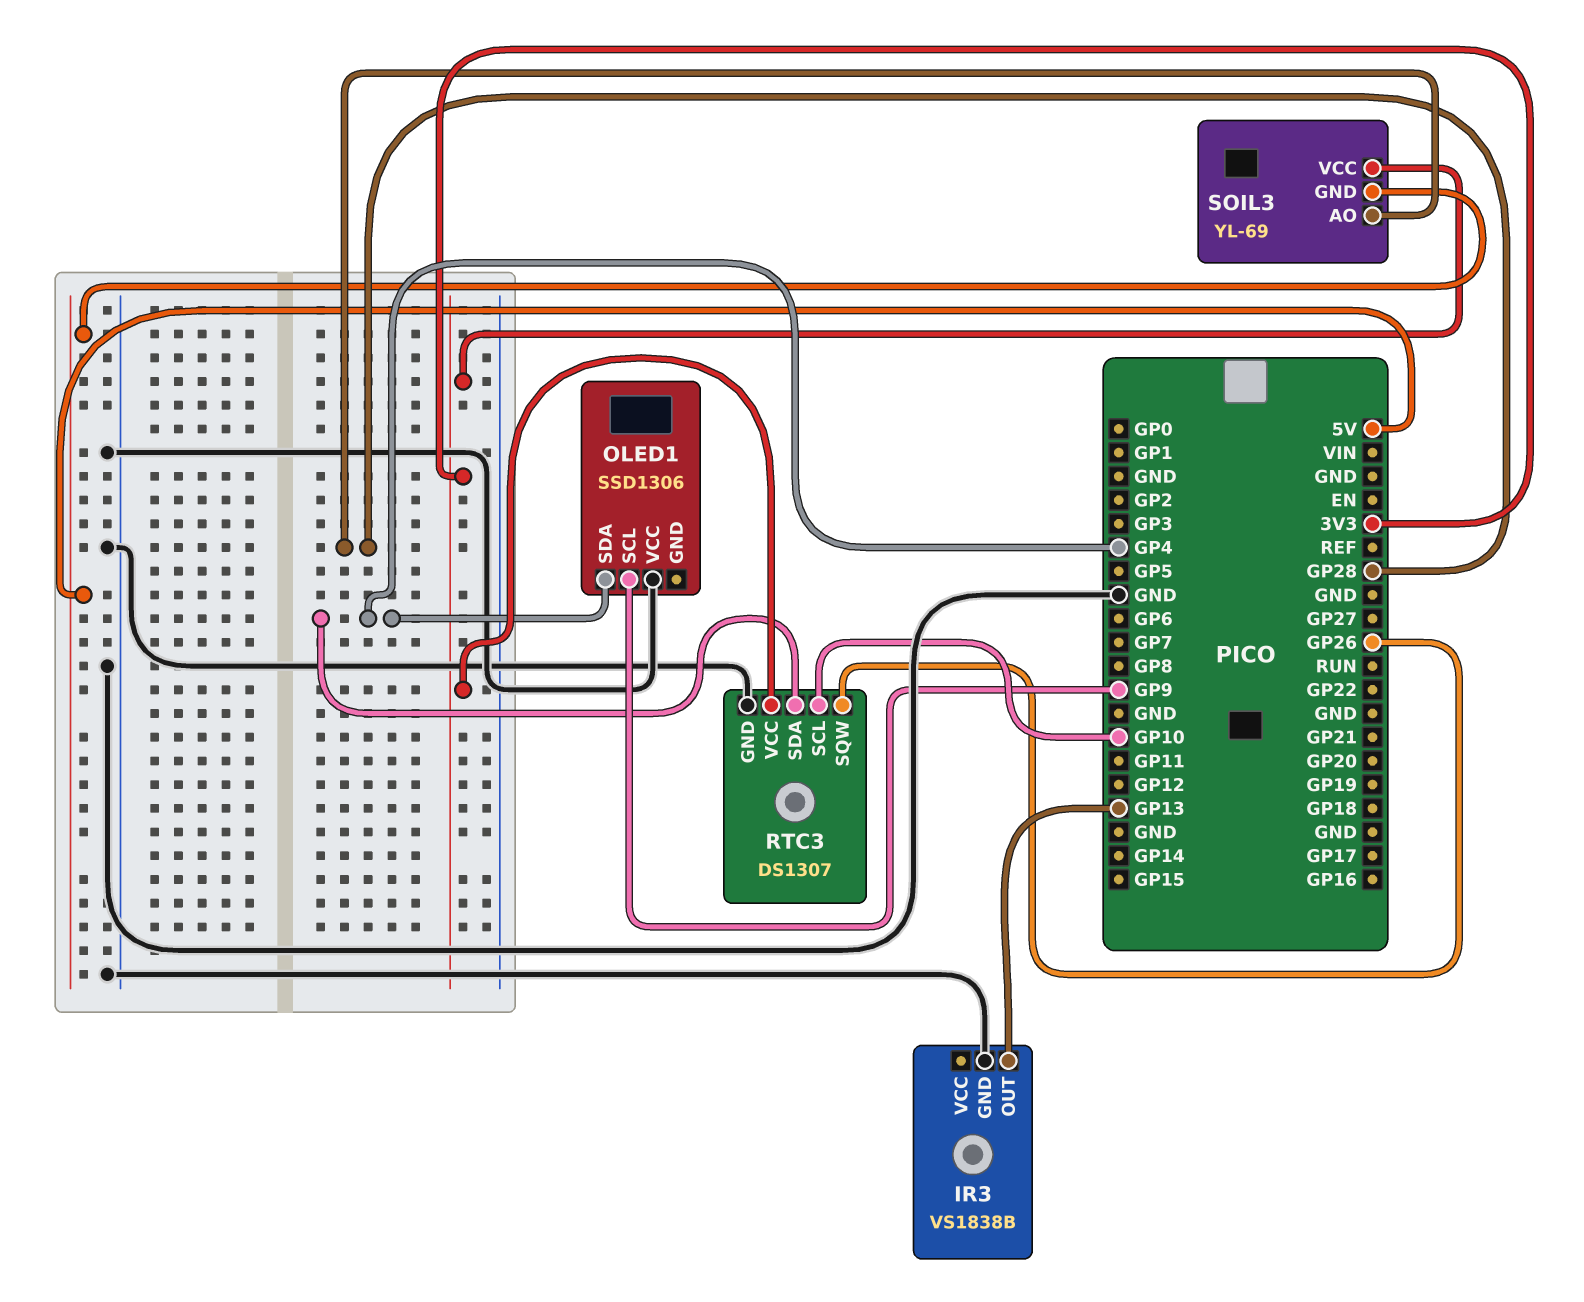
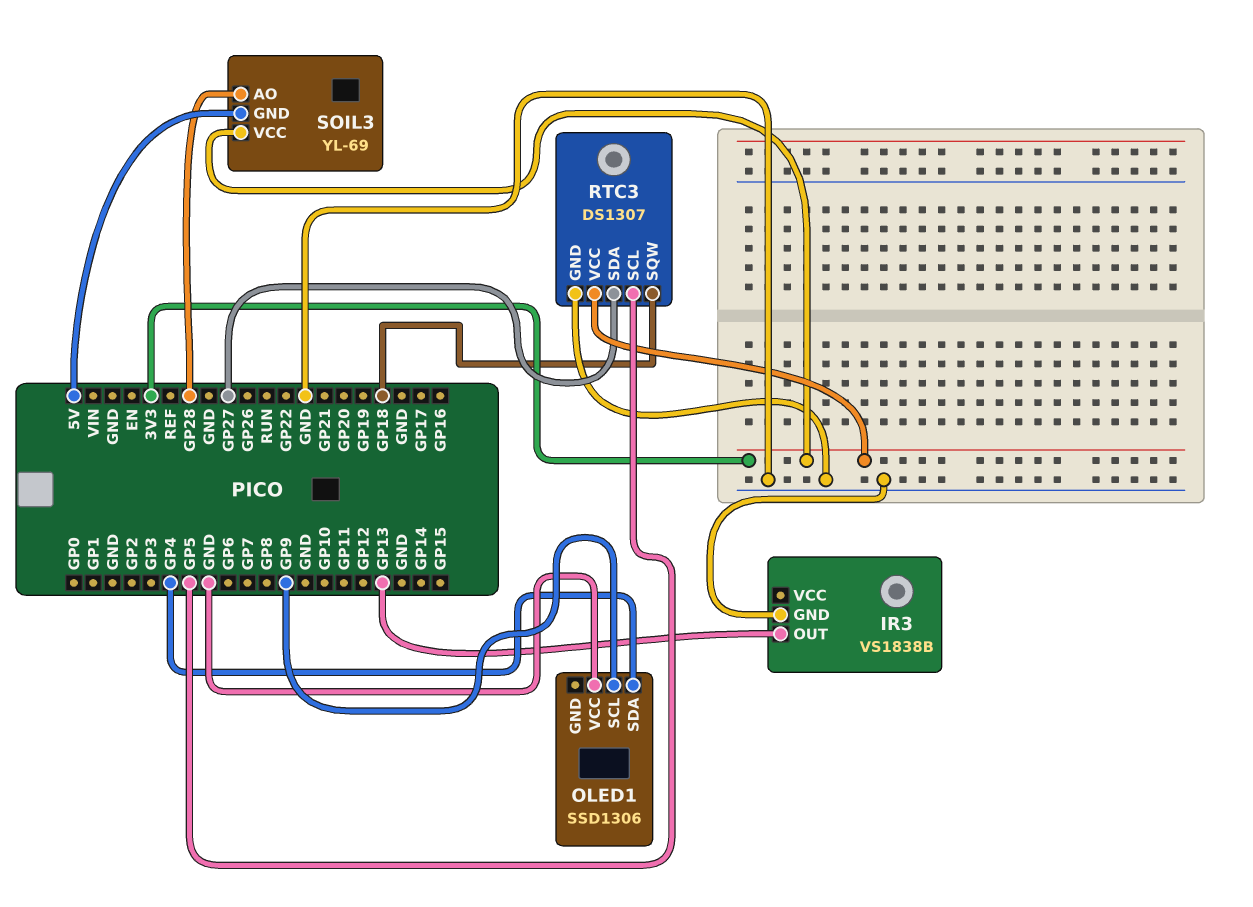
RTC3 pin SCL: GP10 -> GP5
RTC3 pin SDA: GP4 -> GP27
RTC3 pin SQW: GP26 -> GP18

